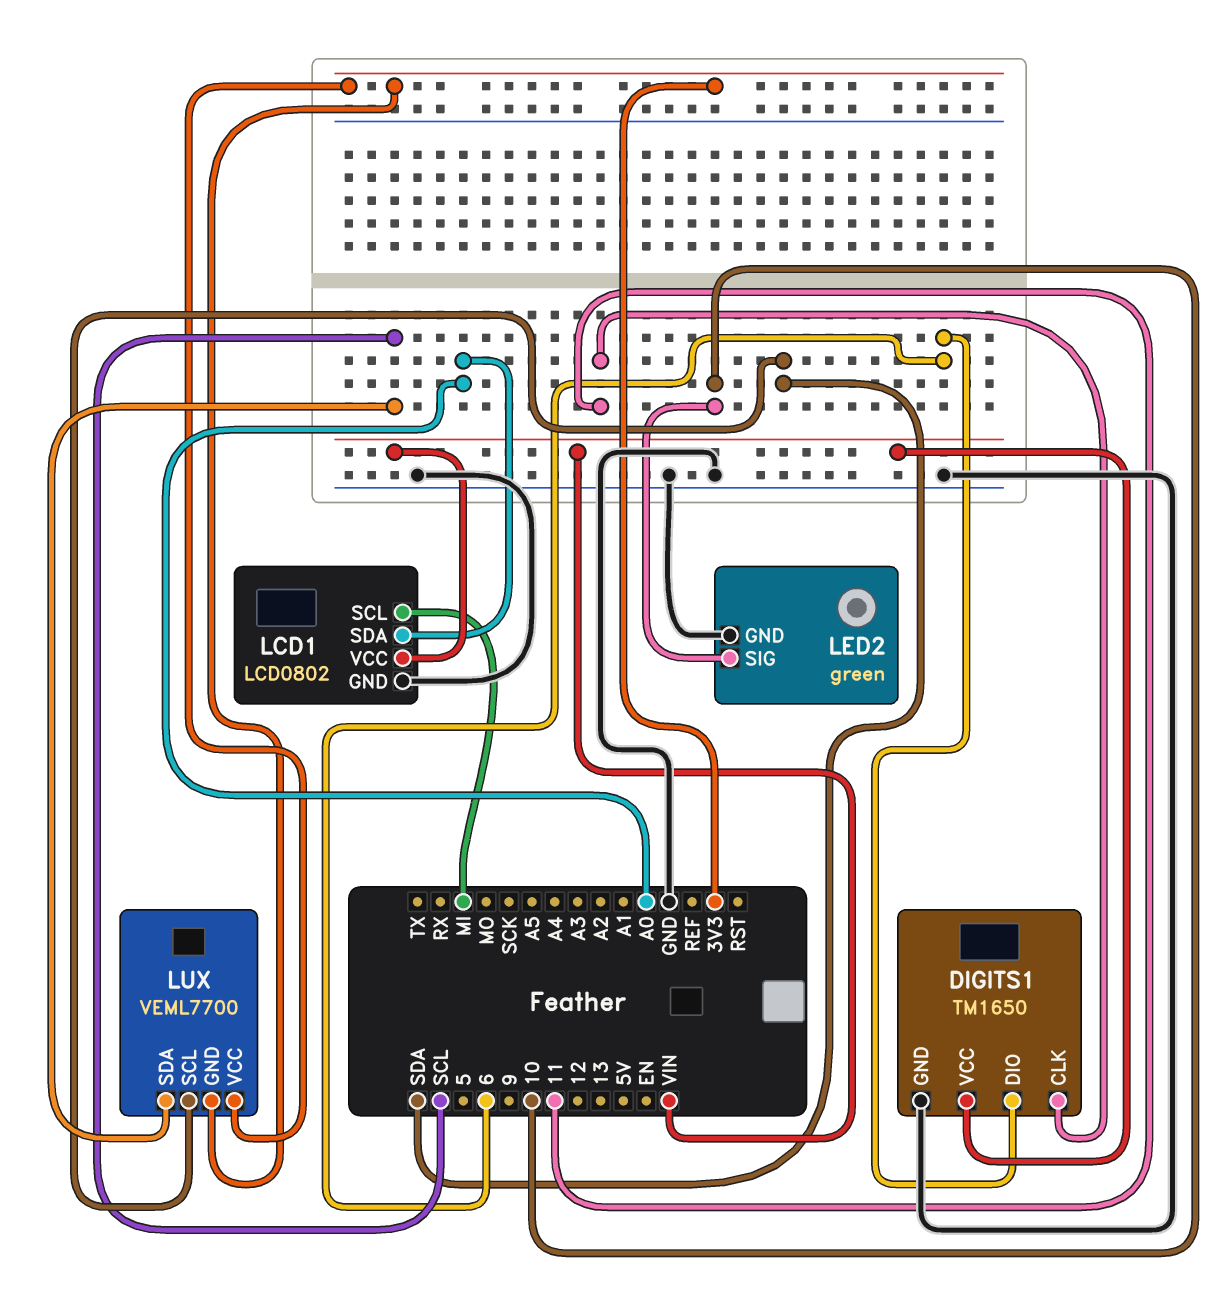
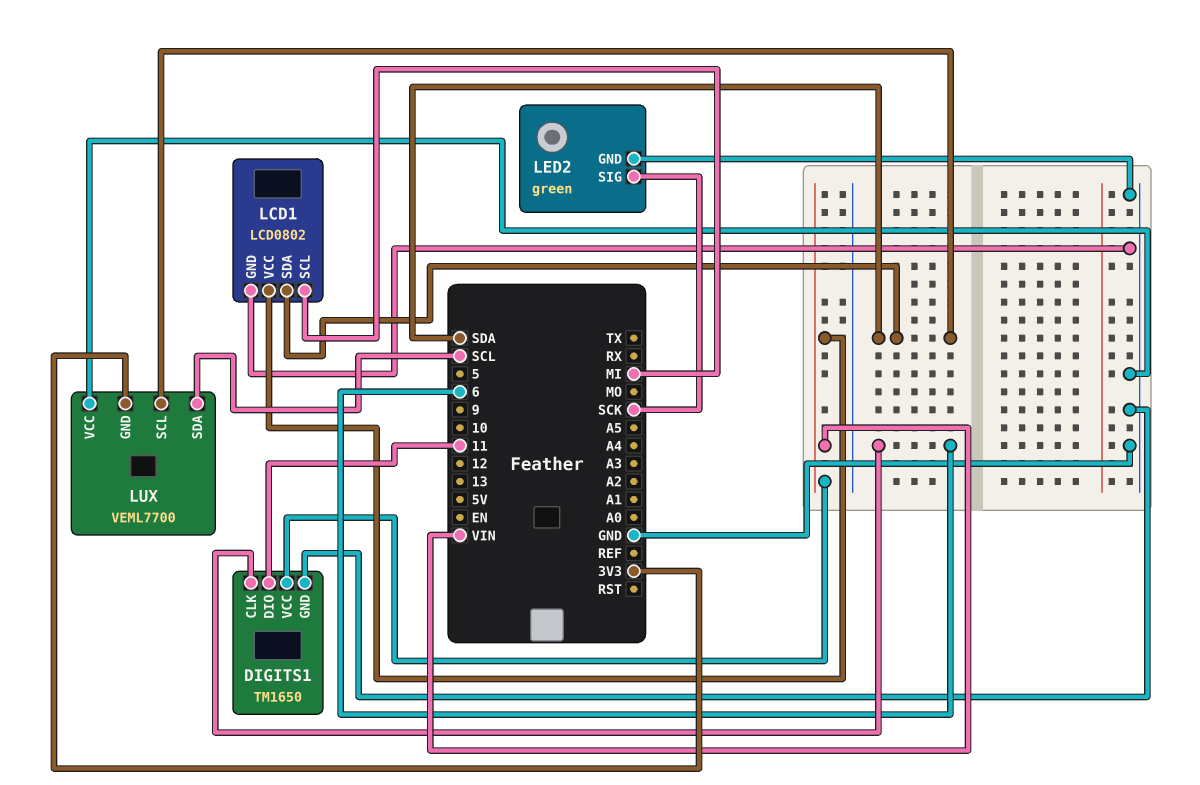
DIGITS1 pin CLK: 11 -> 6
DIGITS1 pin DIO: 6 -> 11
LCD1 pin SDA: A0 -> SDA
LED2 pin SIG: 10 -> SCK
LUX pin VCC: 3V3 -> GND

